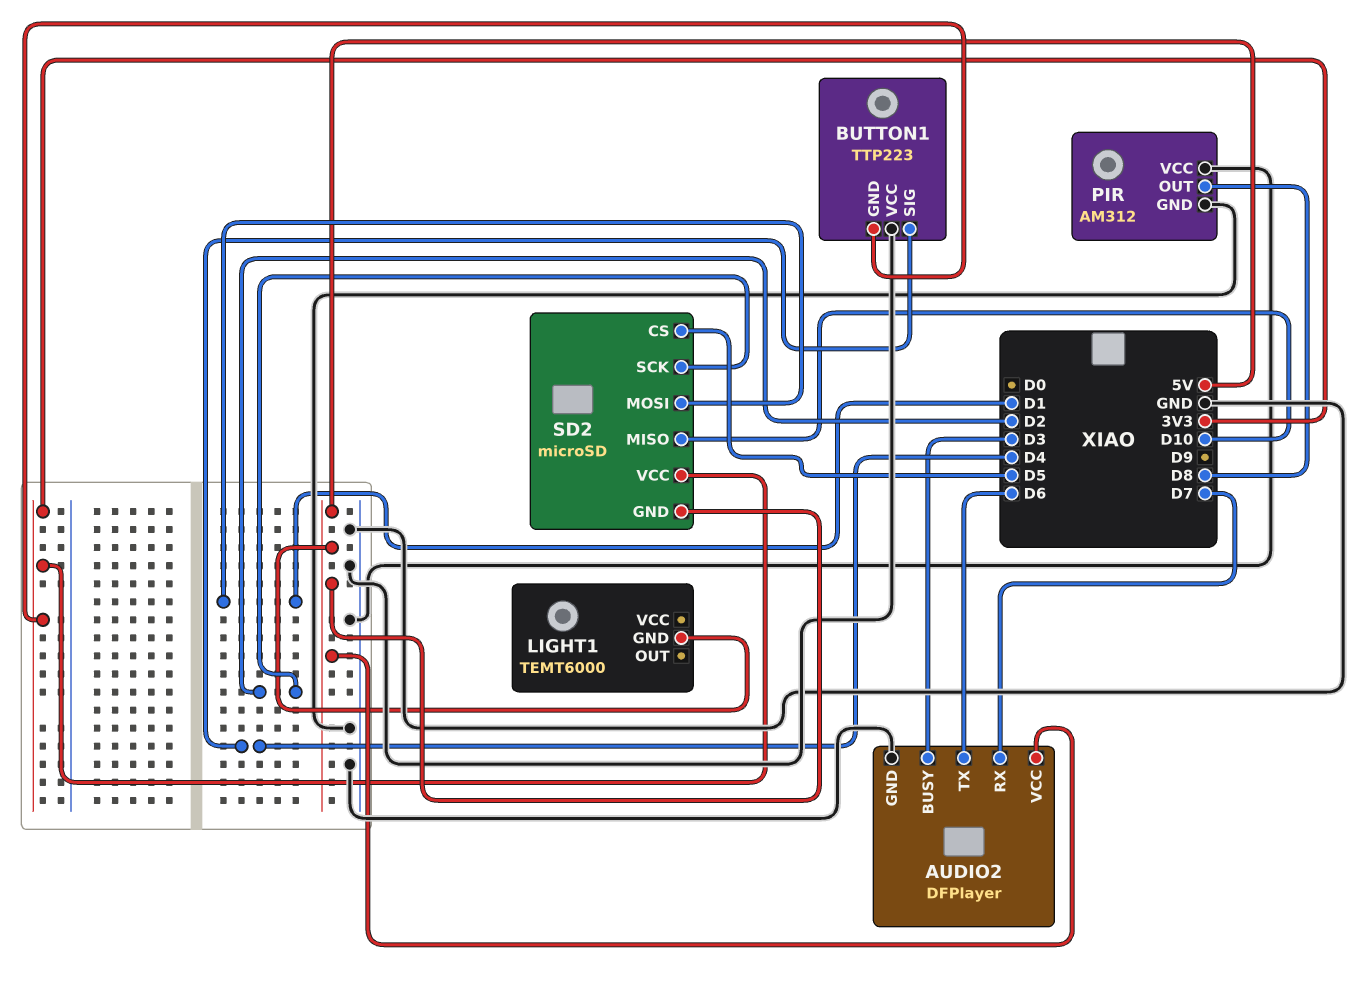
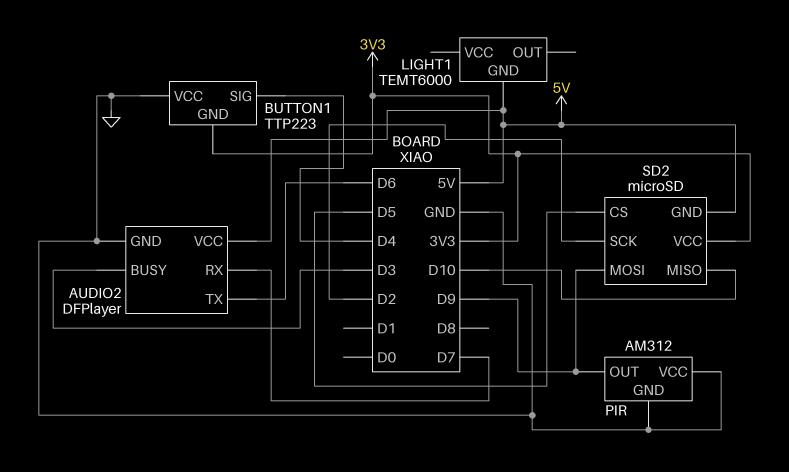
PIR pin OUT: D8 -> D9
SD2 pin MOSI: D1 -> D9

